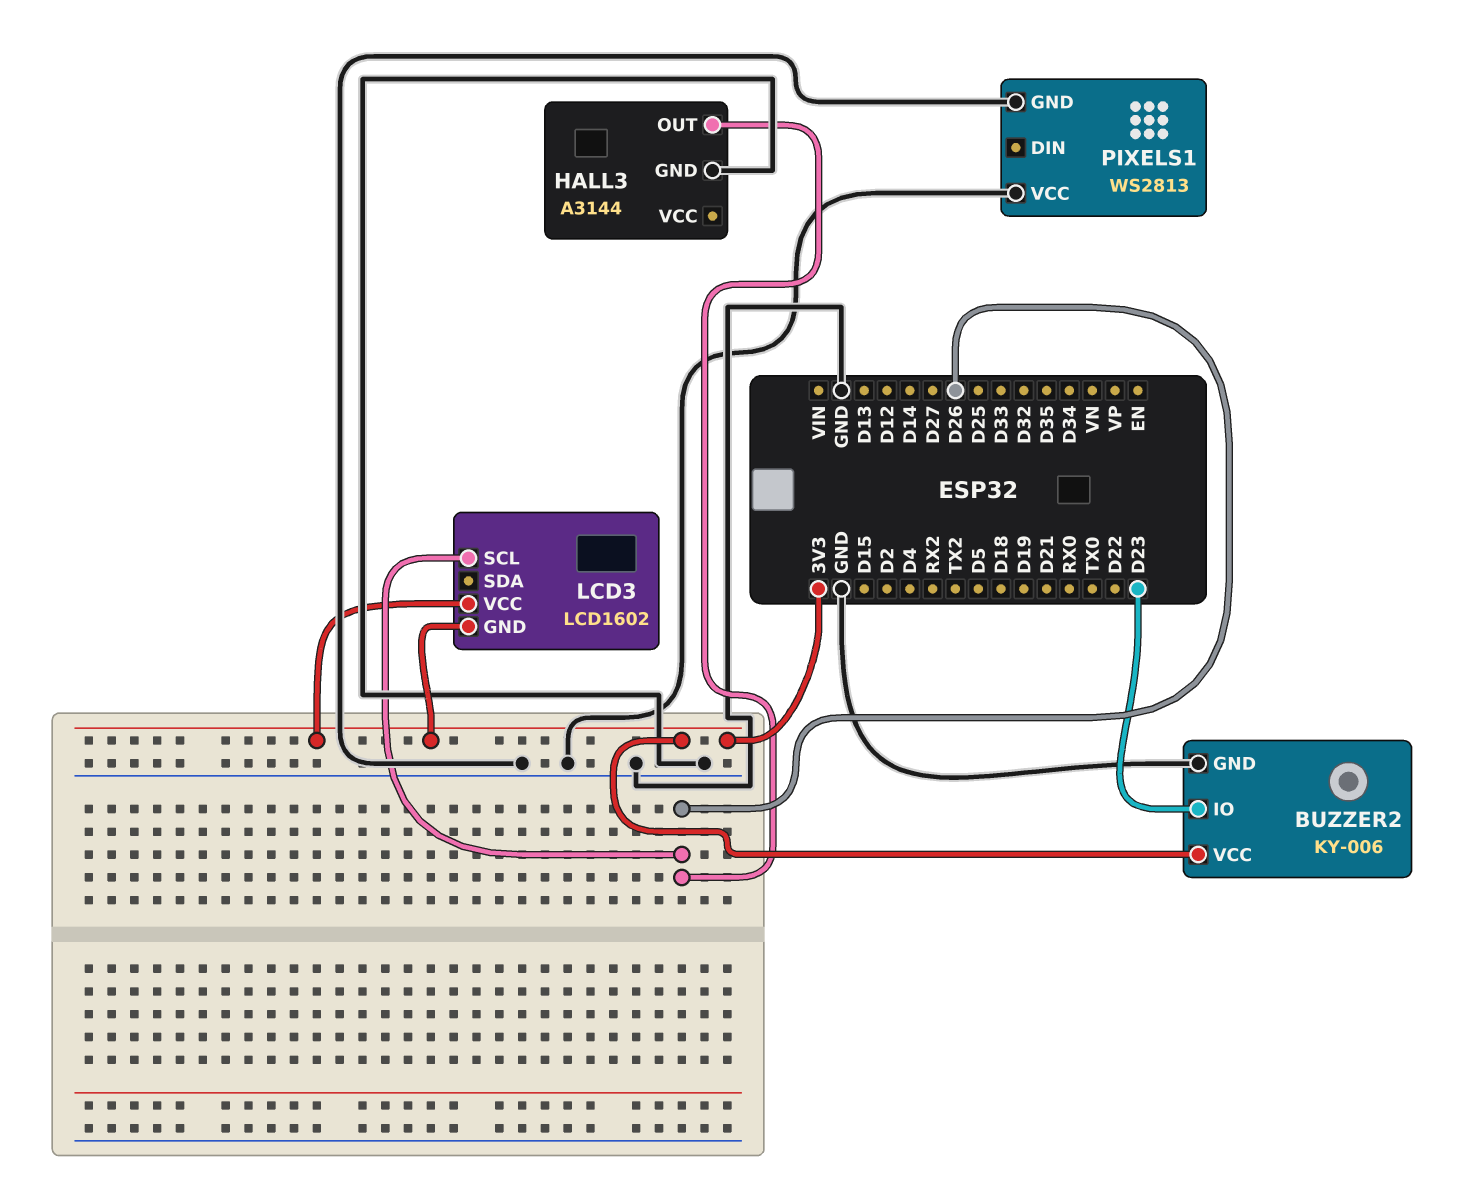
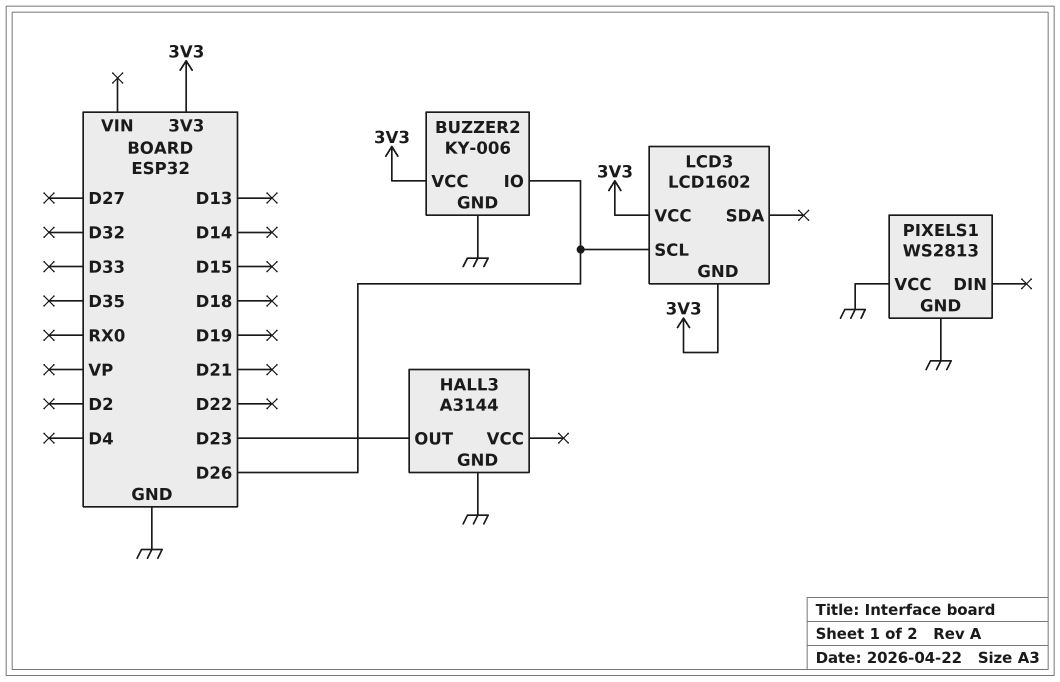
BUZZER2 pin IO: D23 -> D26
HALL3 pin OUT: D26 -> D23

